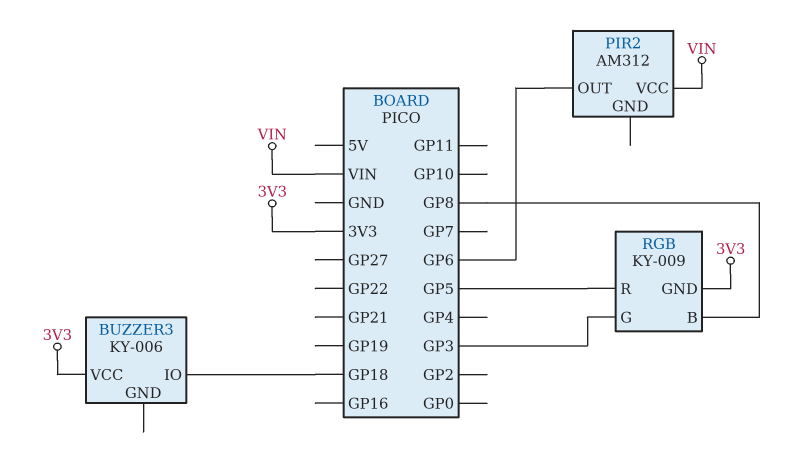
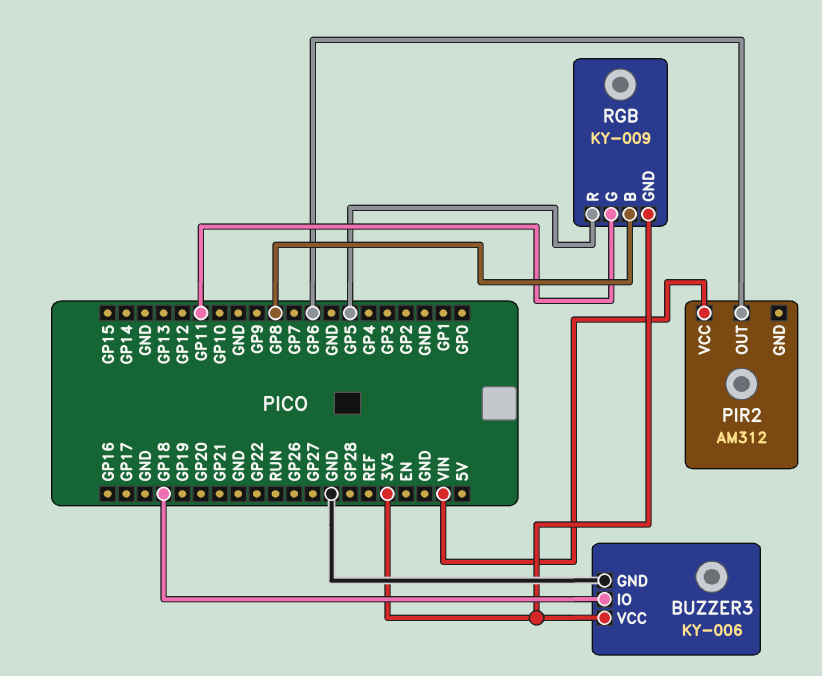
BUZZER3 pin GND: none -> GND
RGB pin G: GP3 -> GP11

